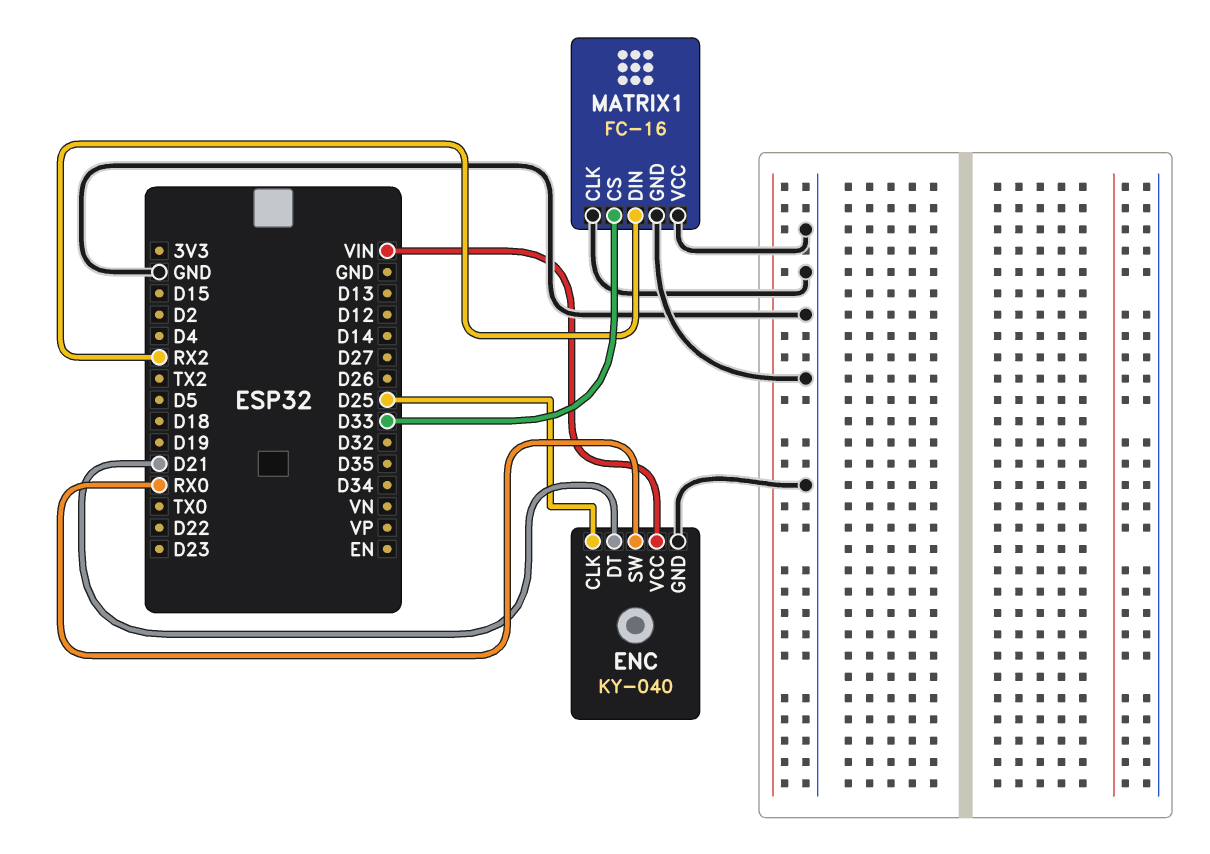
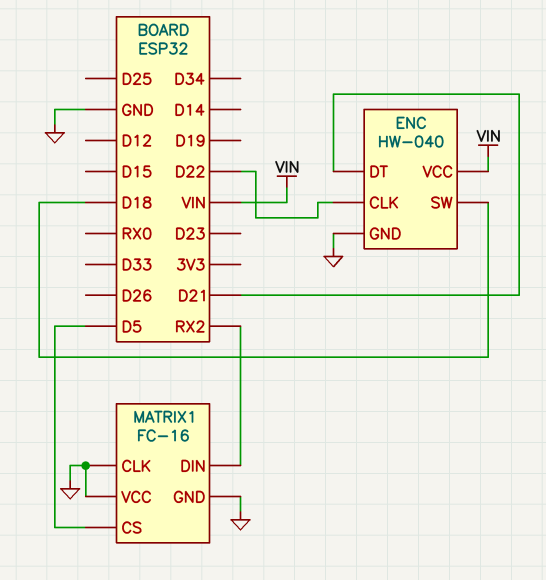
ENC: KY-040 -> HW-040
ENC pin CLK: D25 -> D22
ENC pin SW: RX0 -> D18
MATRIX1 pin CS: D33 -> D5

